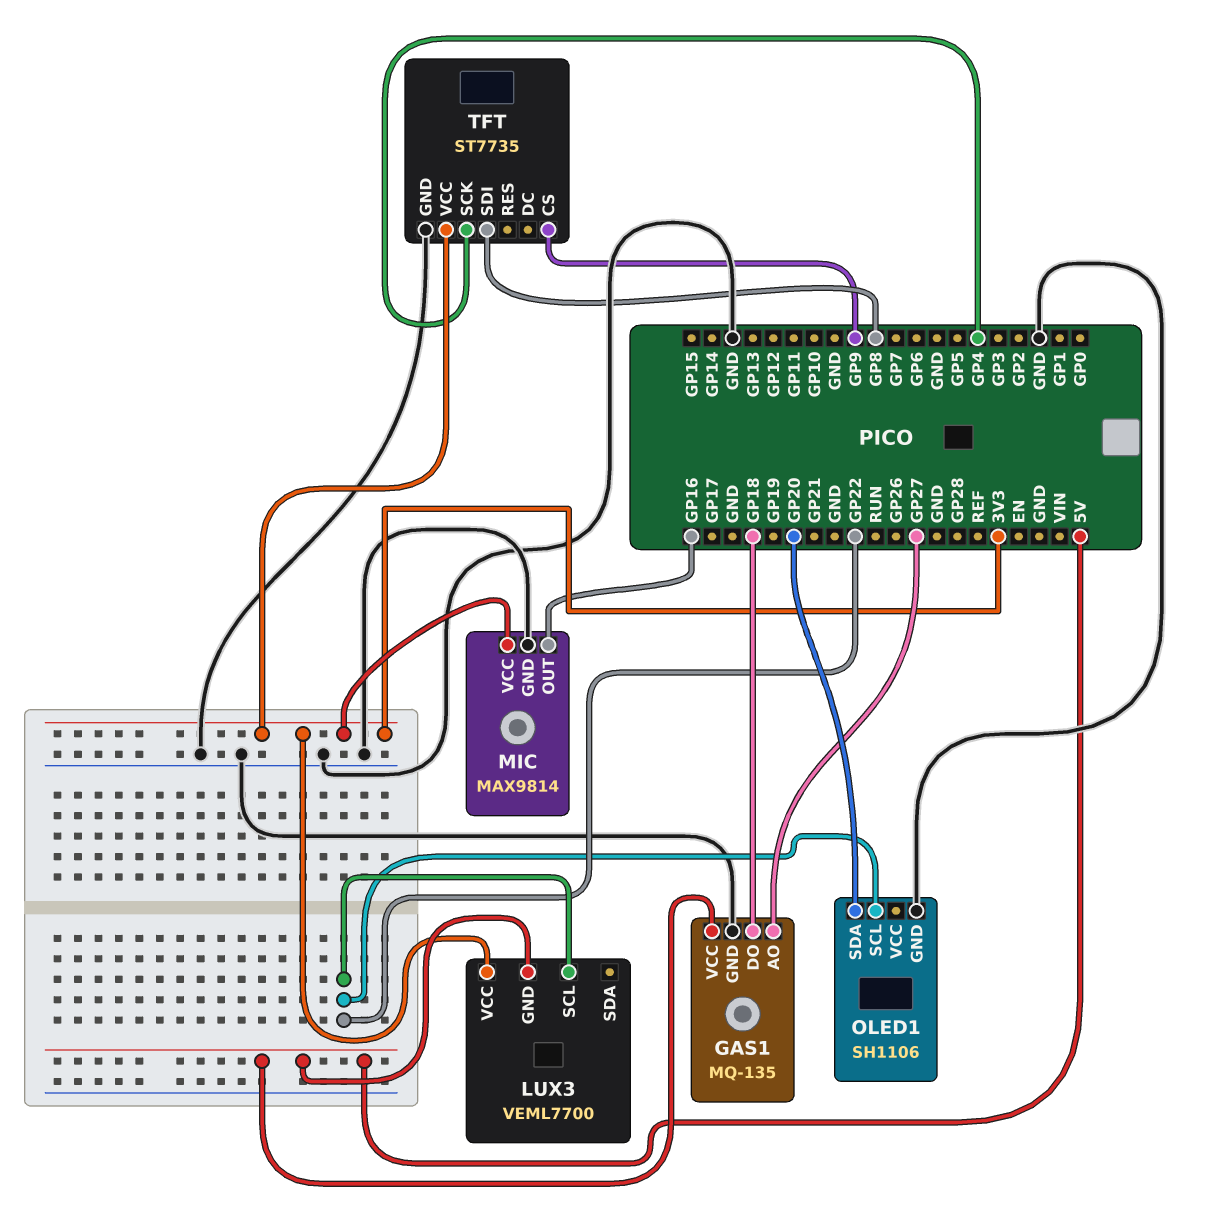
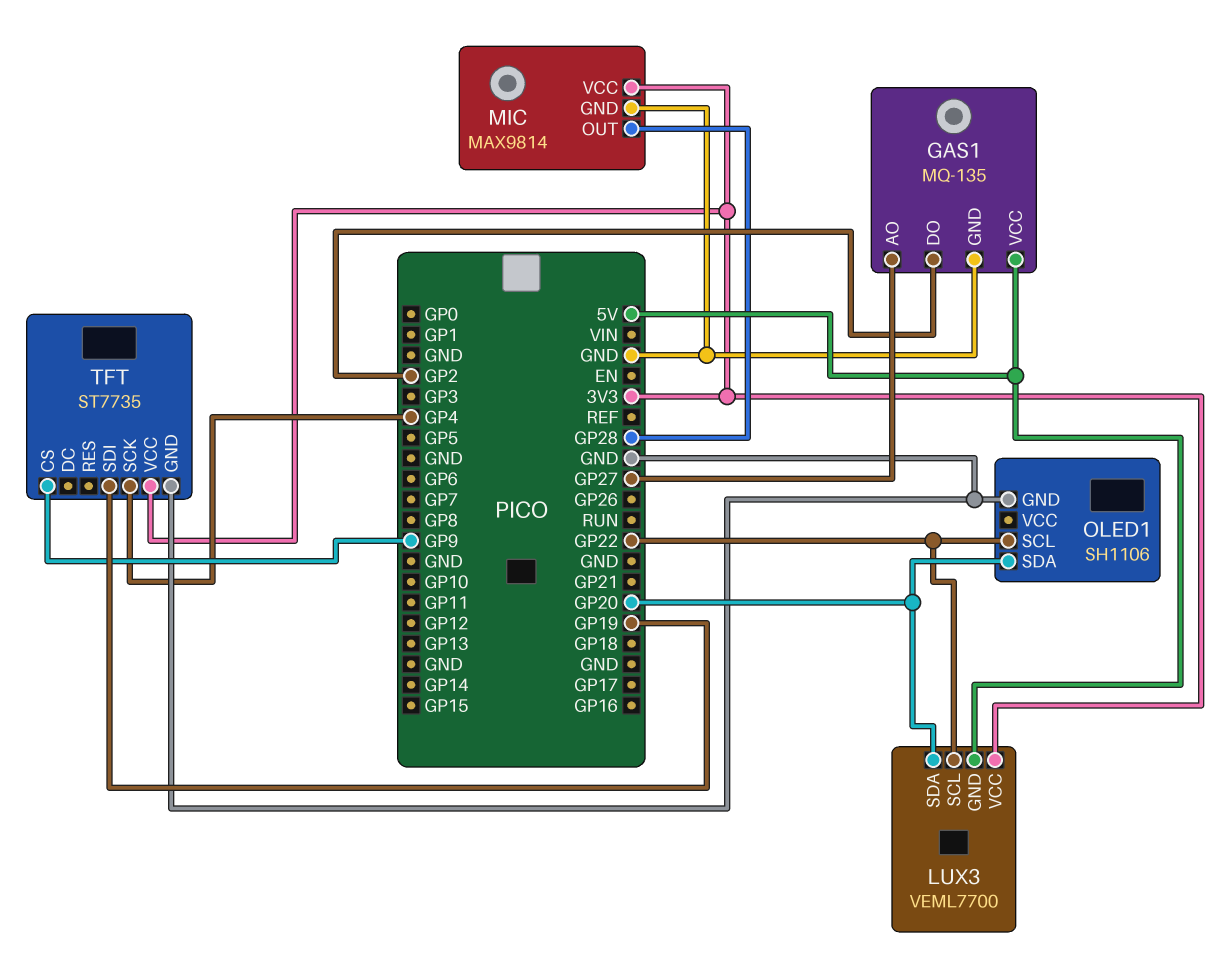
GAS1 pin DO: GP18 -> GP2
LUX3 pin SDA: none -> GP20
MIC pin OUT: GP16 -> GP28
TFT pin SDI: GP8 -> GP19

